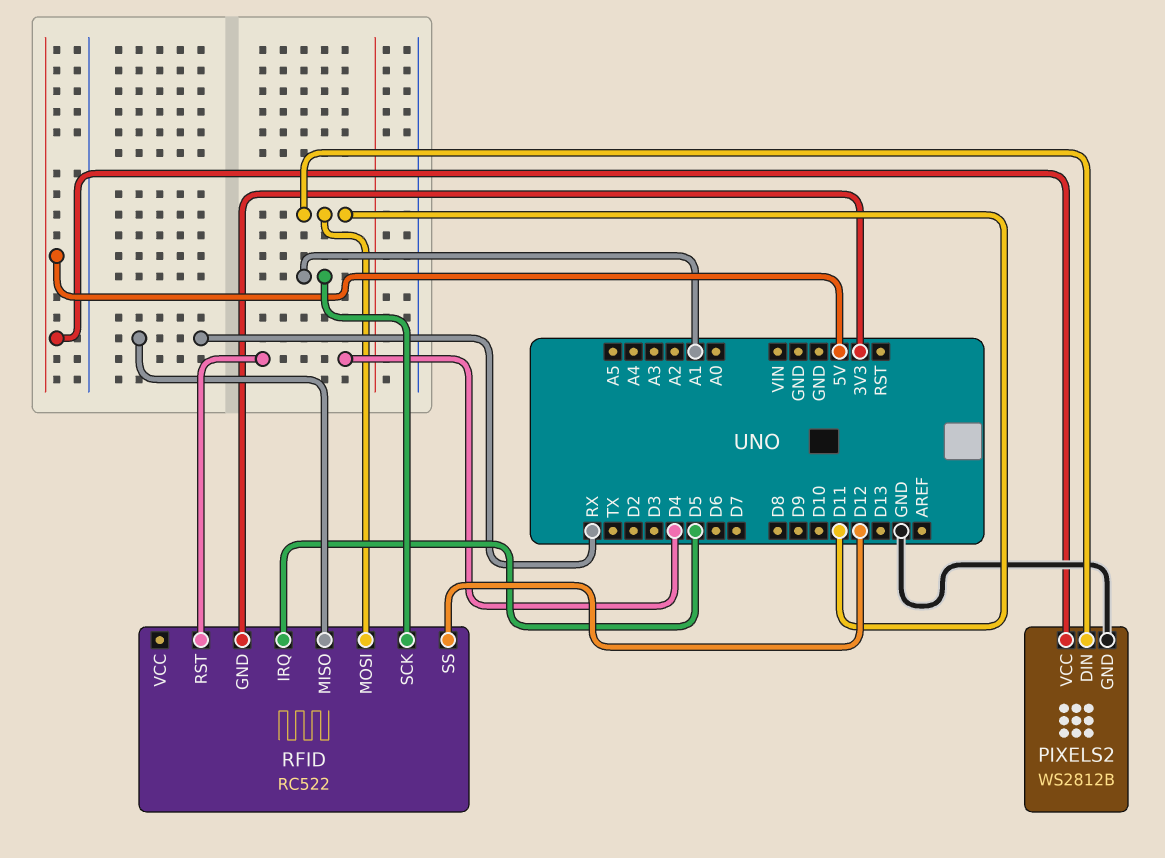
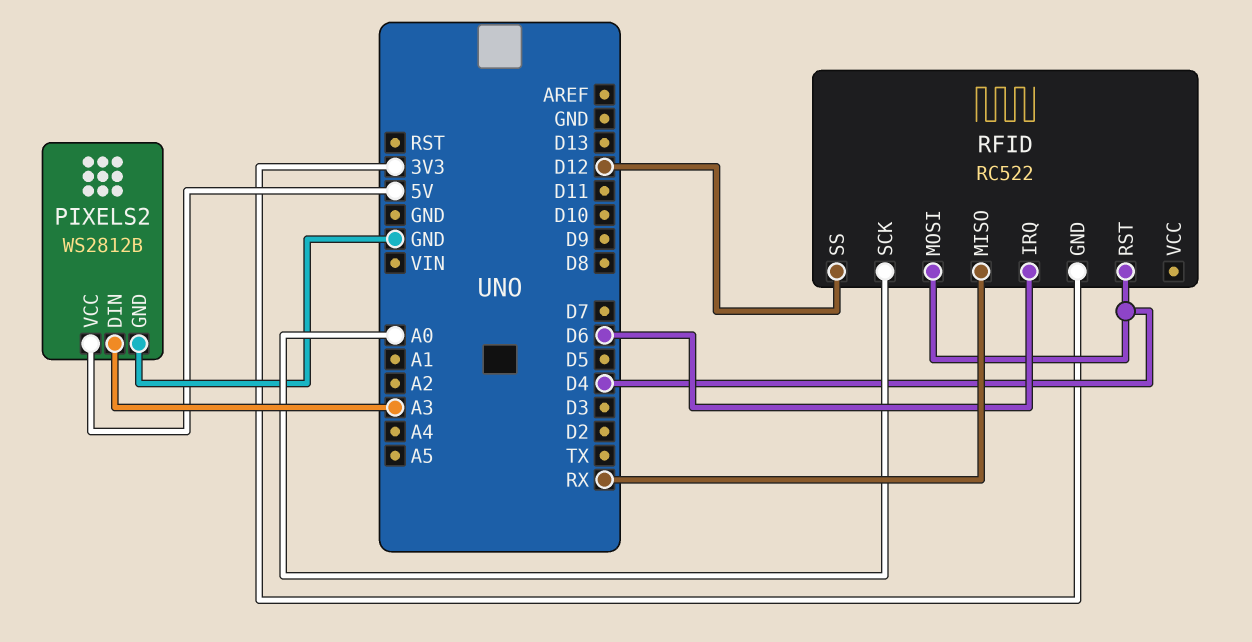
PIXELS2 pin DIN: D11 -> A3
RFID pin IRQ: D5 -> D6
RFID pin MOSI: D11 -> D4
RFID pin SCK: A1 -> A0

